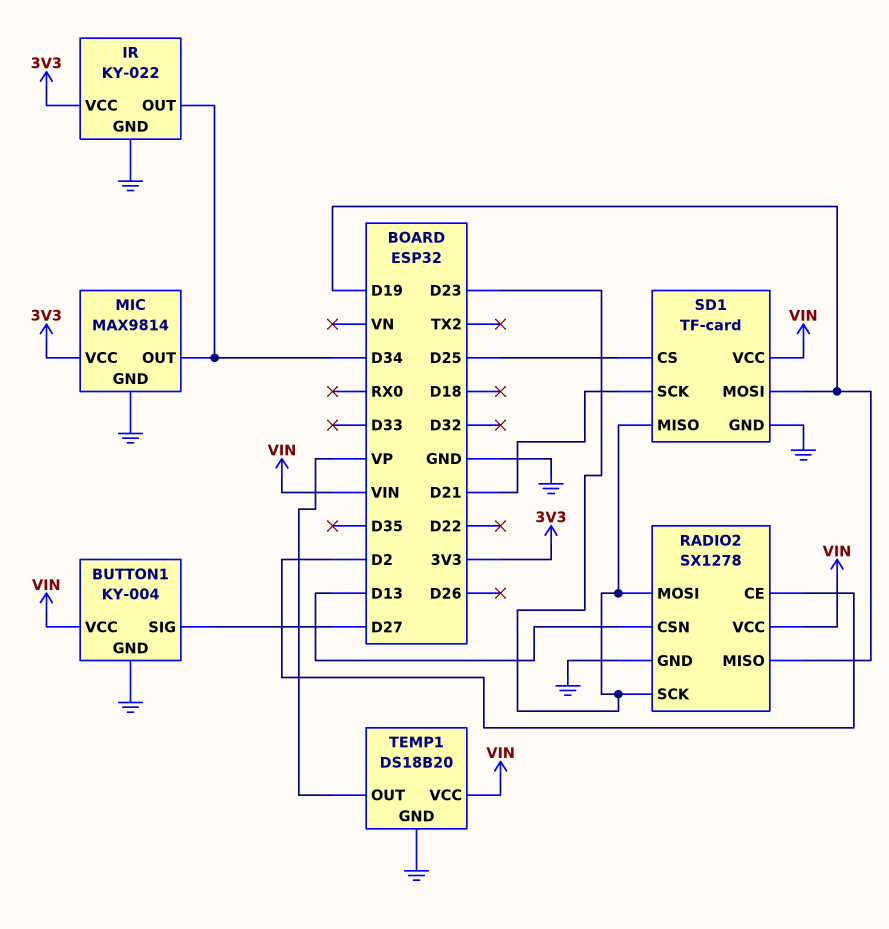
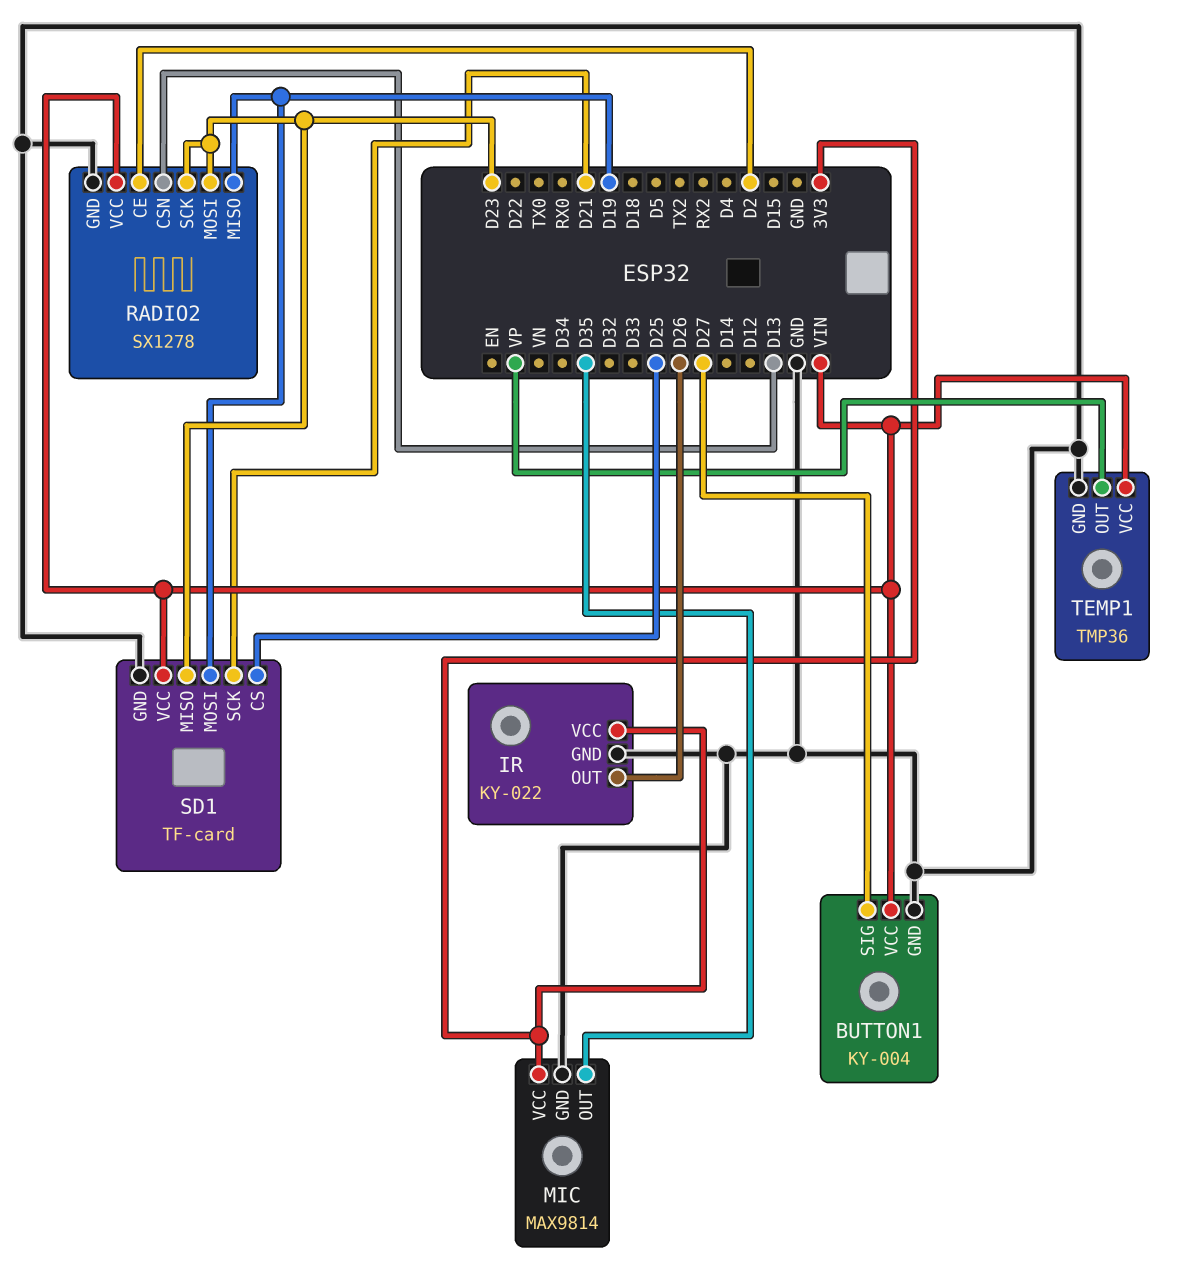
IR pin OUT: D34 -> D26
MIC pin OUT: D34 -> D35
TEMP1: DS18B20 -> TMP36

